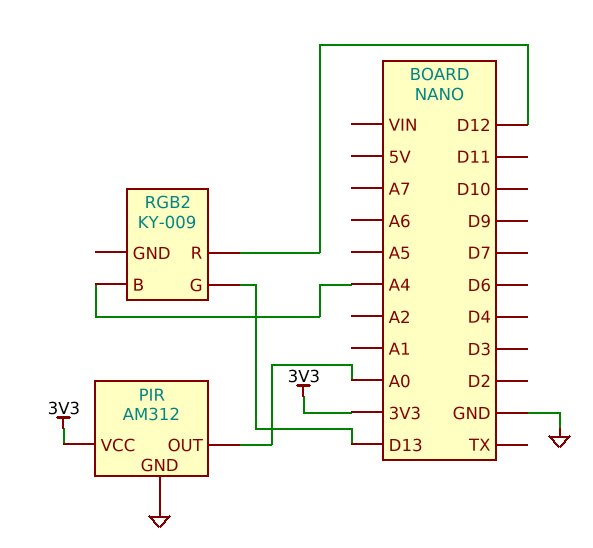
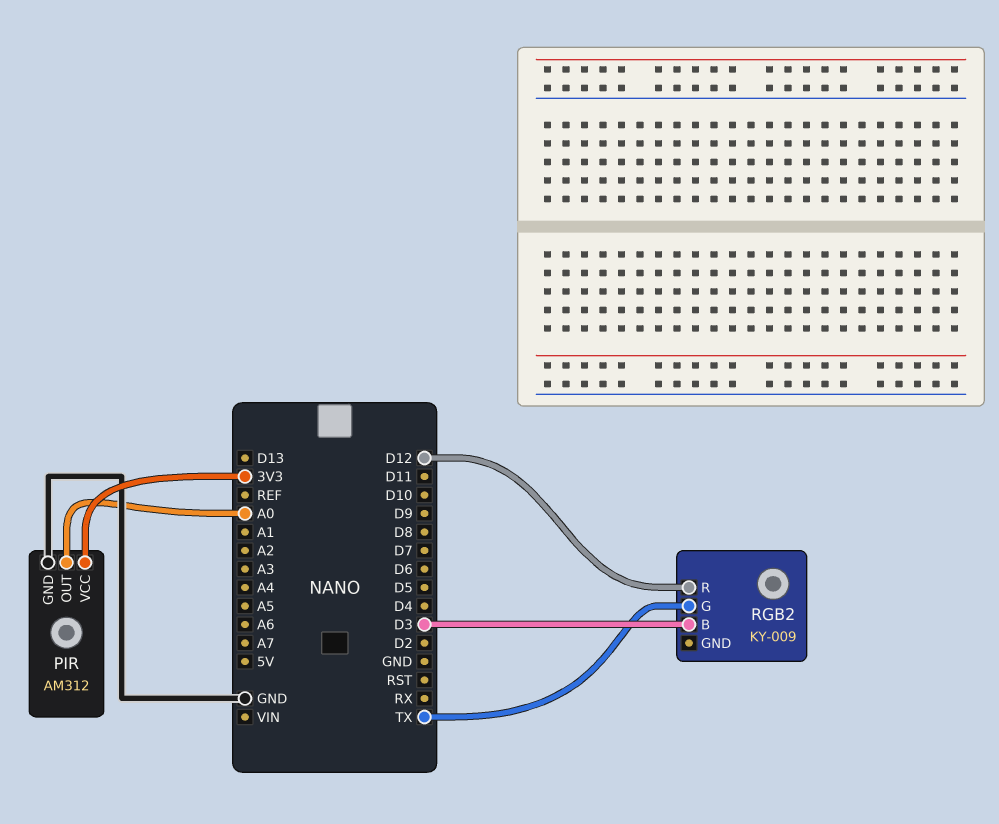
RGB2 pin B: A4 -> D3
RGB2 pin G: D13 -> TX

